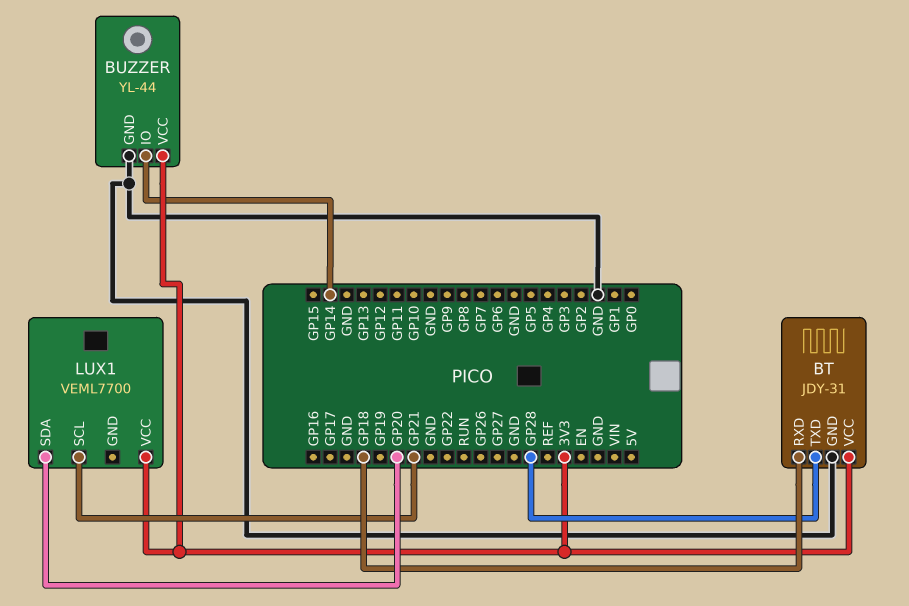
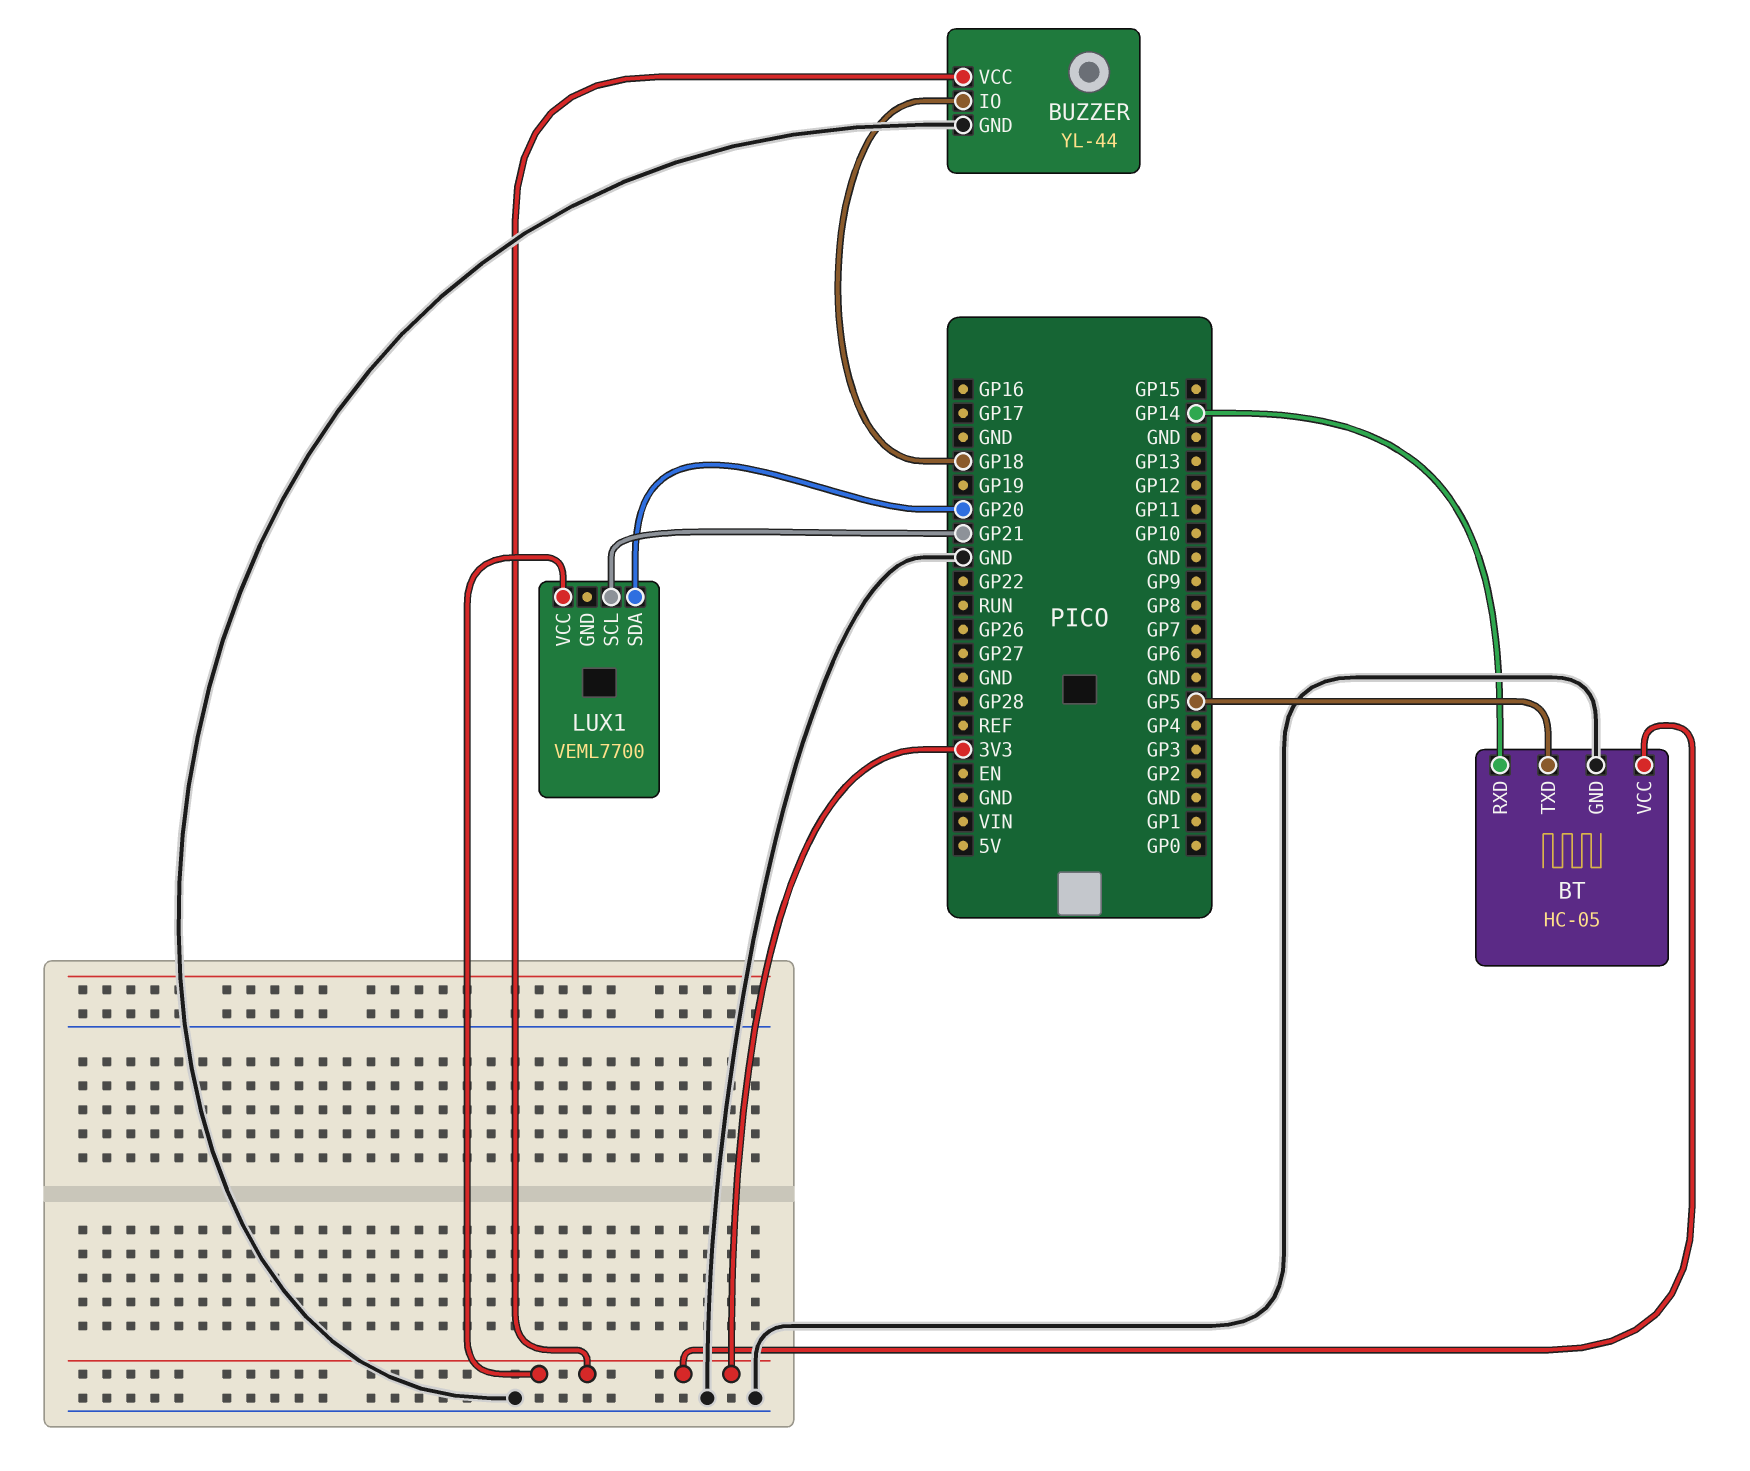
BT: JDY-31 -> HC-05
BT pin RXD: GP18 -> GP14
BT pin TXD: GP28 -> GP5
BUZZER pin IO: GP14 -> GP18

